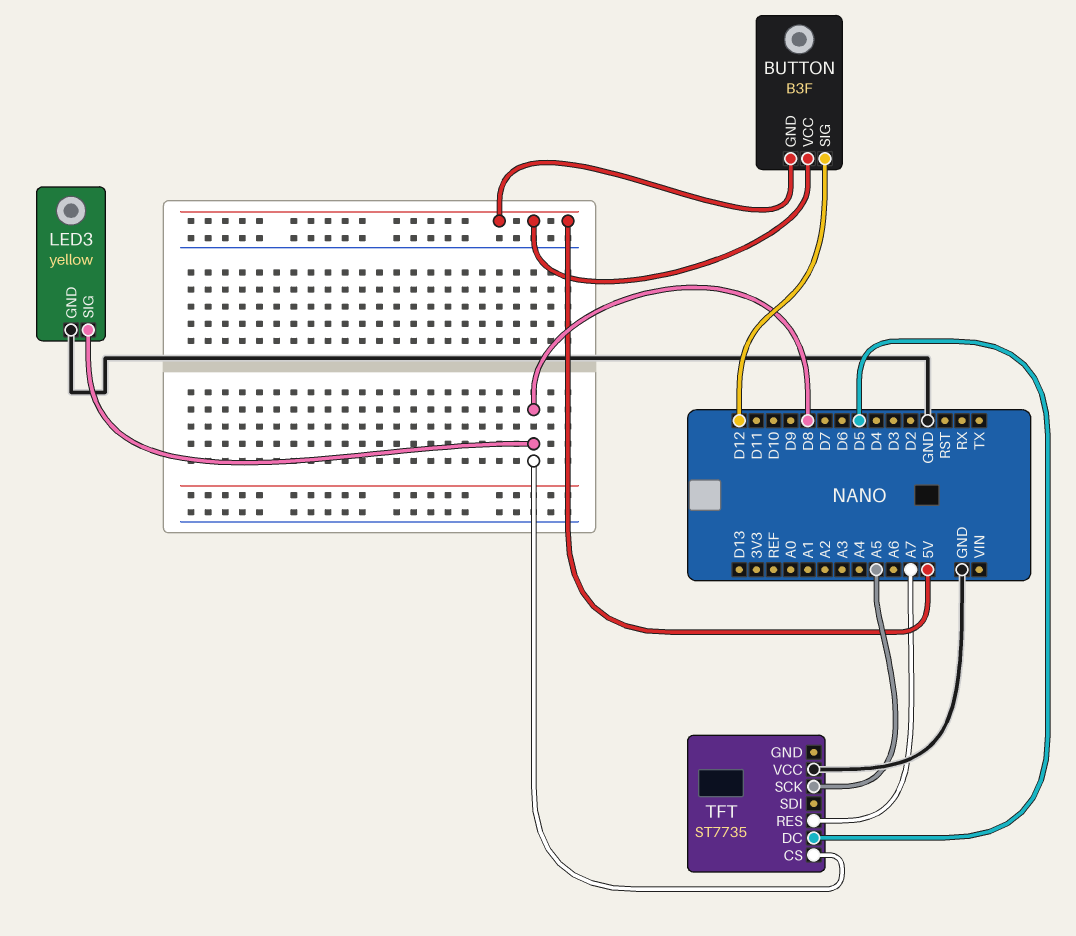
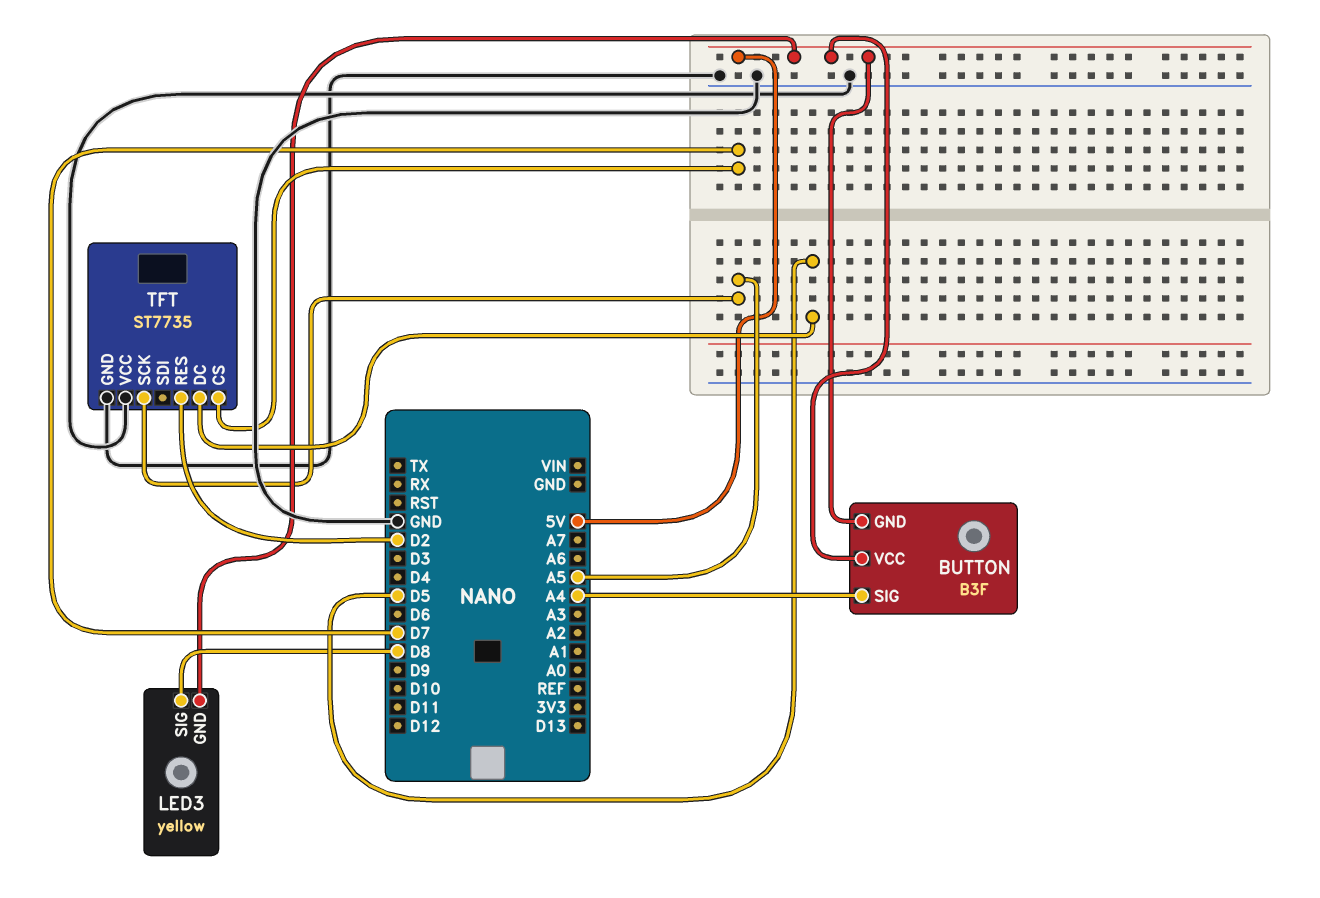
BUTTON pin SIG: D12 -> A4
LED3 pin GND: GND -> 5V
TFT pin CS: D8 -> D7
TFT pin GND: none -> GND
TFT pin RES: A7 -> D2

